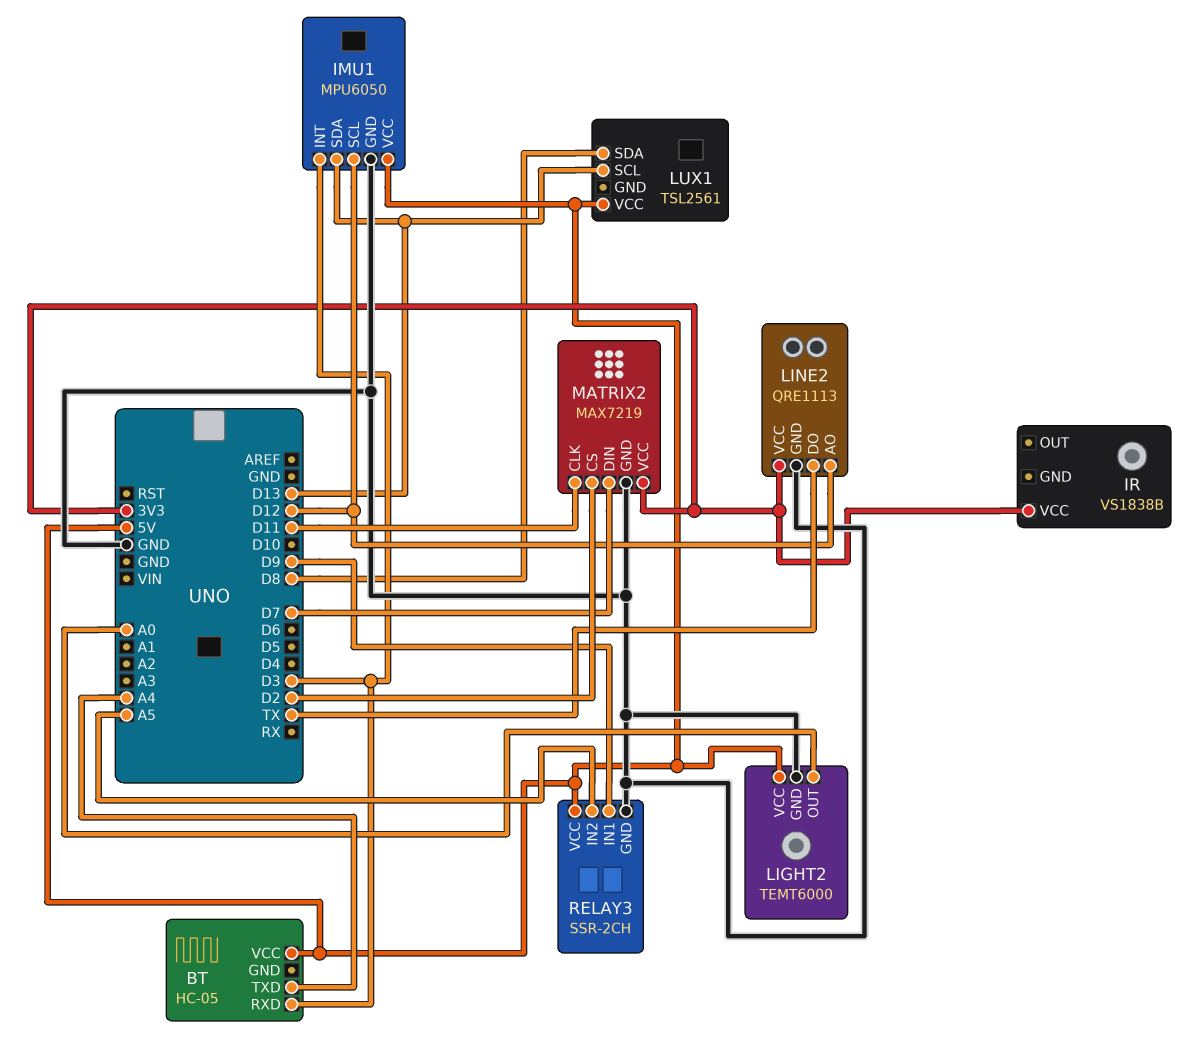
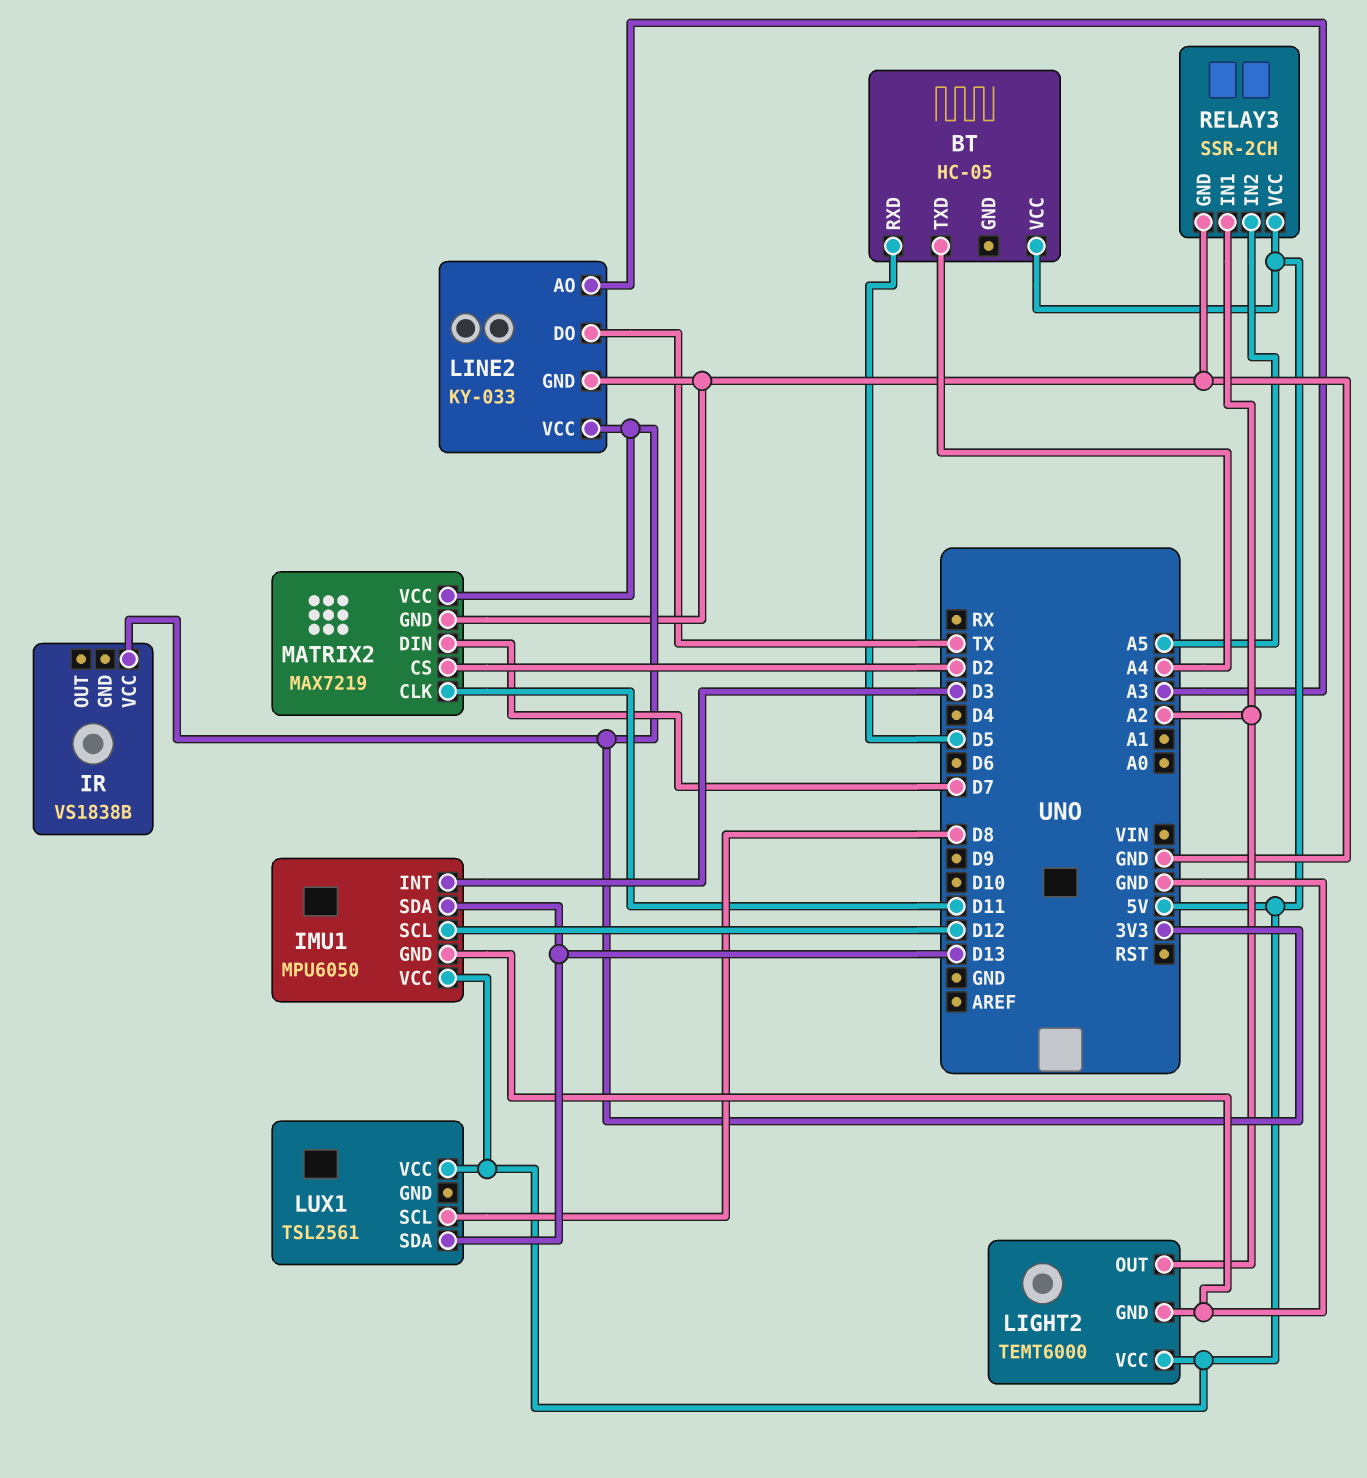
BT pin RXD: D3 -> D5
LIGHT2 pin OUT: A0 -> A2
LINE2: QRE1113 -> KY-033
LINE2 pin AO: D12 -> A3
LUX1 pin SCL: D13 -> D8
LUX1 pin SDA: D8 -> D13
RELAY3 pin IN1: D9 -> A2

